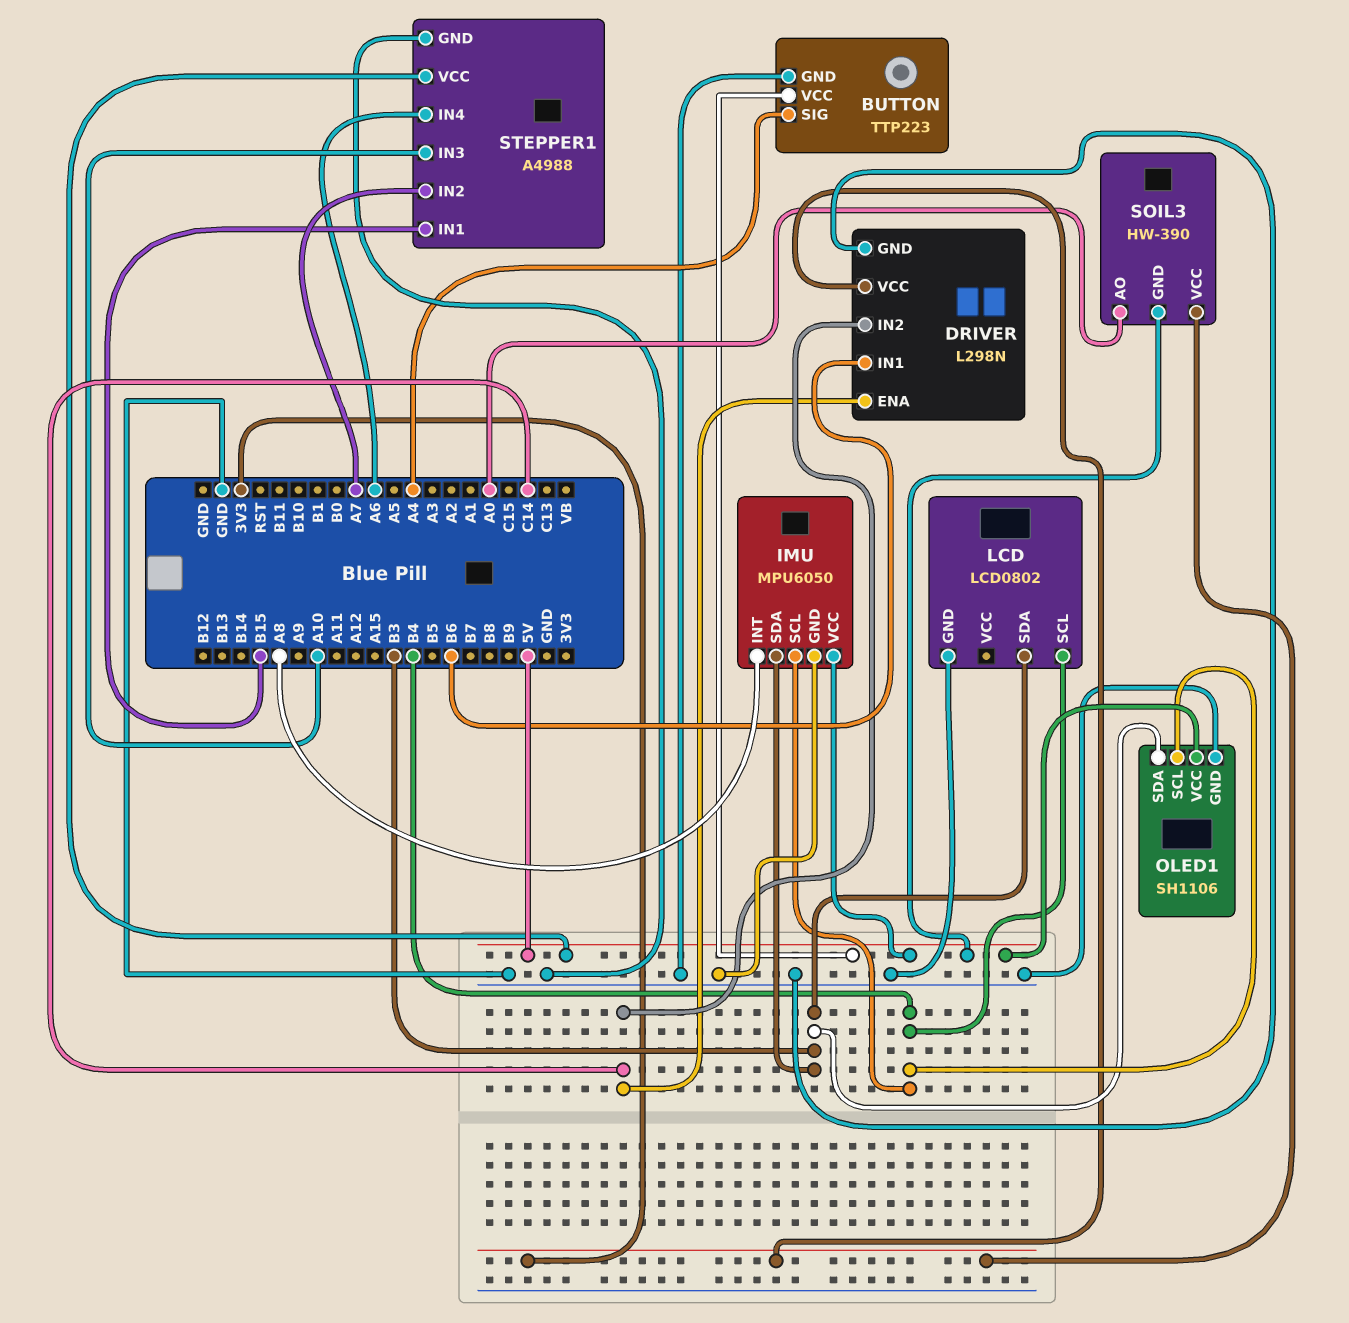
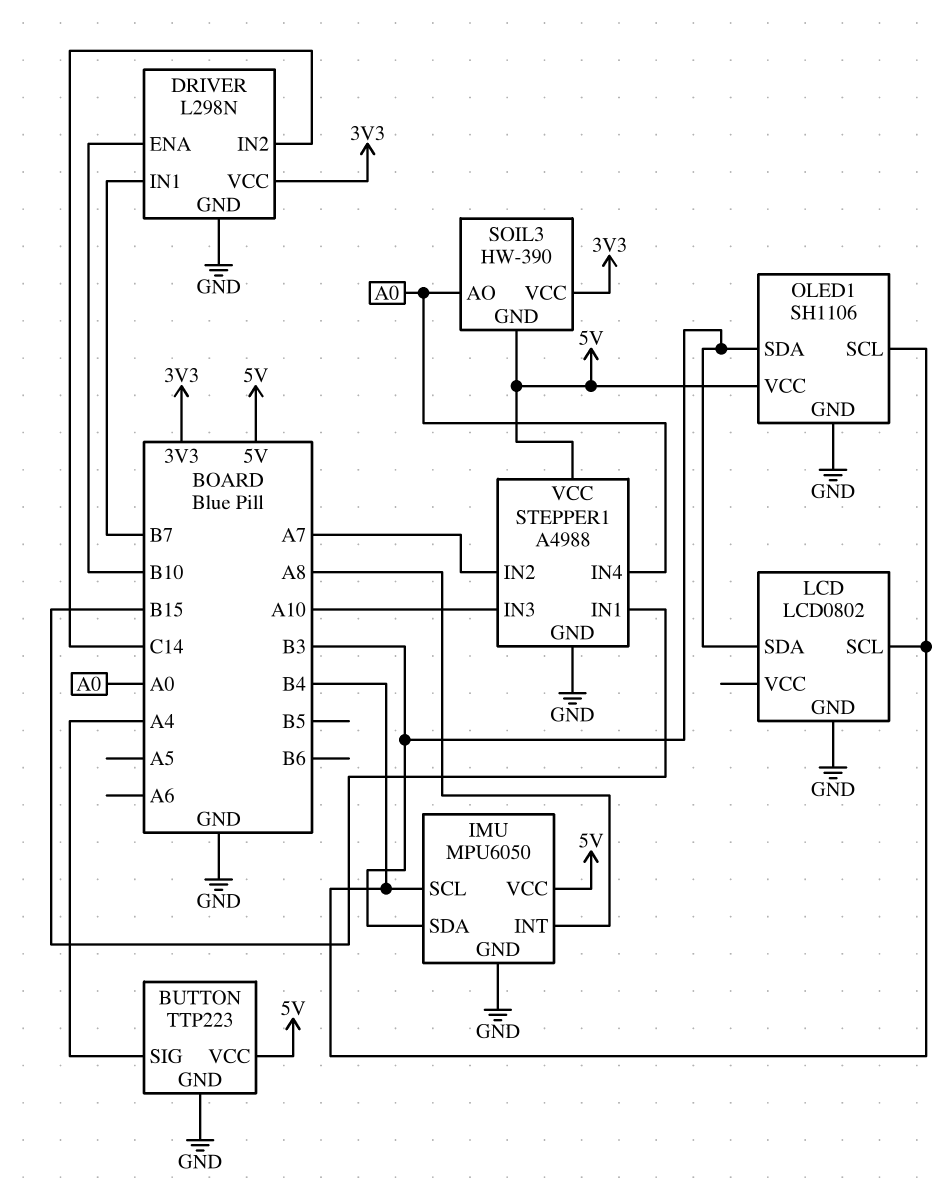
DRIVER pin ENA: C14 -> B10
DRIVER pin IN1: B6 -> B7
STEPPER1 pin IN4: A6 -> A0

